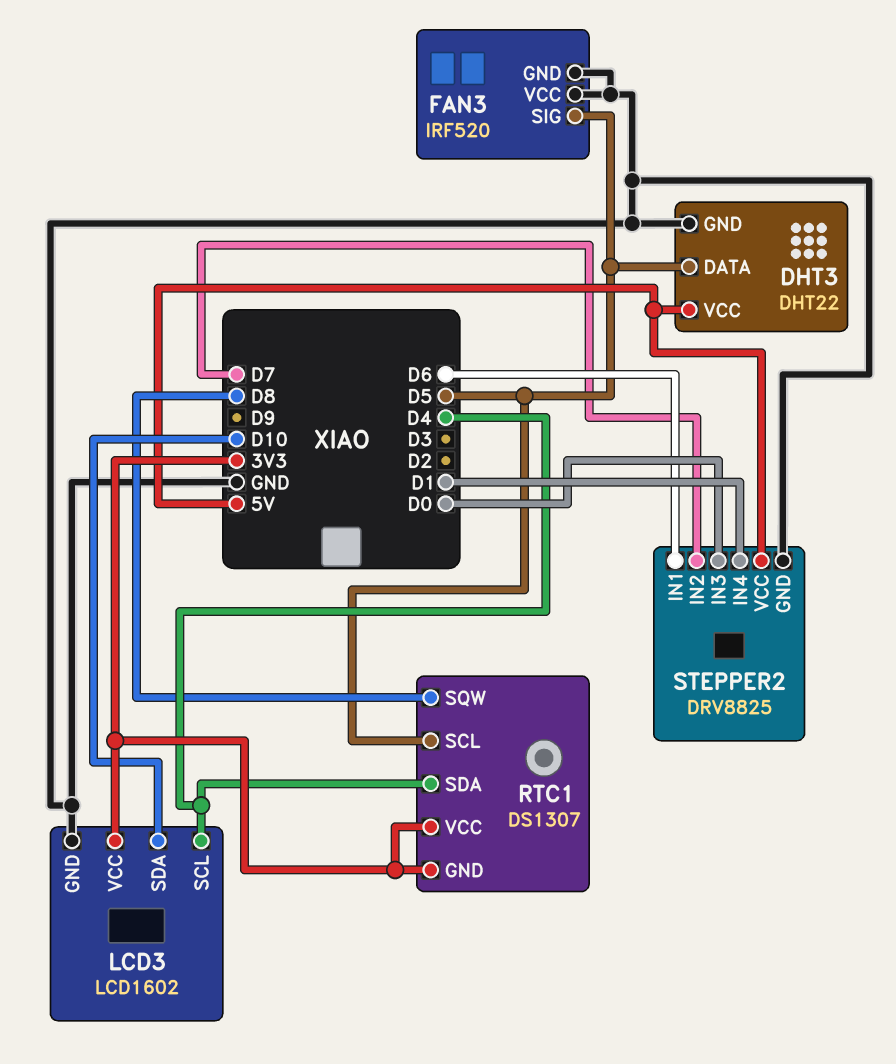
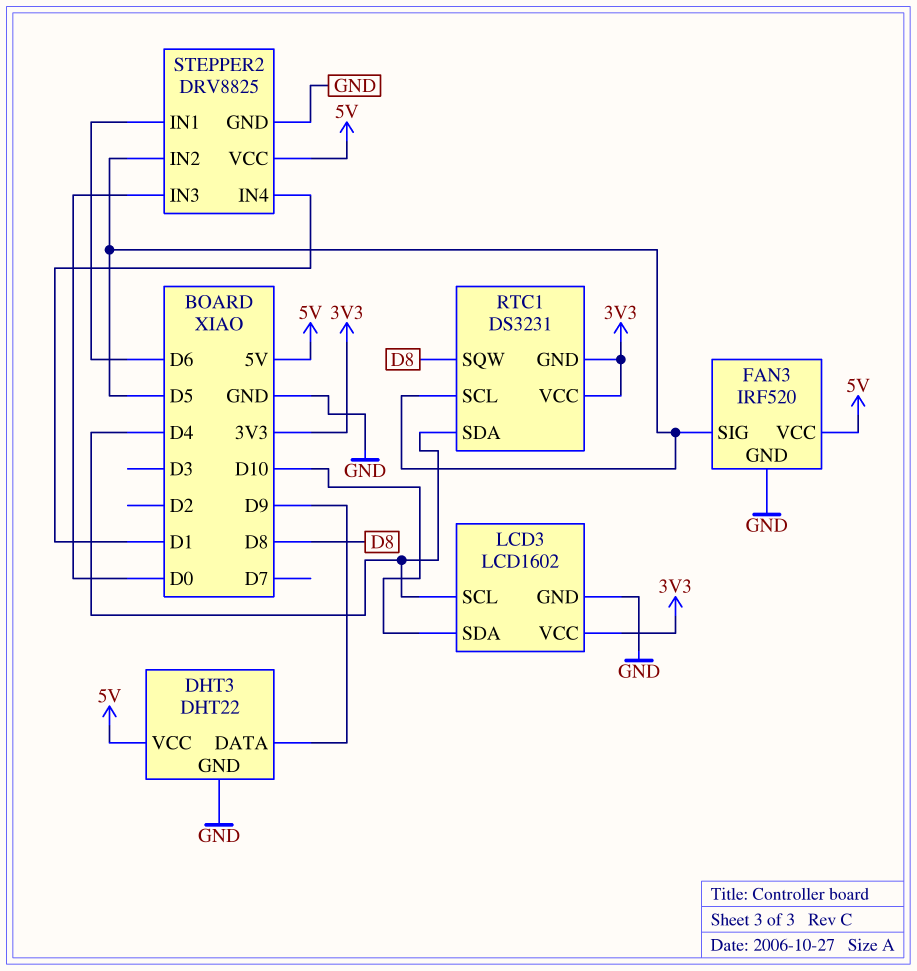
DHT3 pin DATA: D5 -> D9
FAN3 pin VCC: GND -> 5V
RTC1: DS1307 -> DS3231
STEPPER2 pin IN2: D7 -> D5

